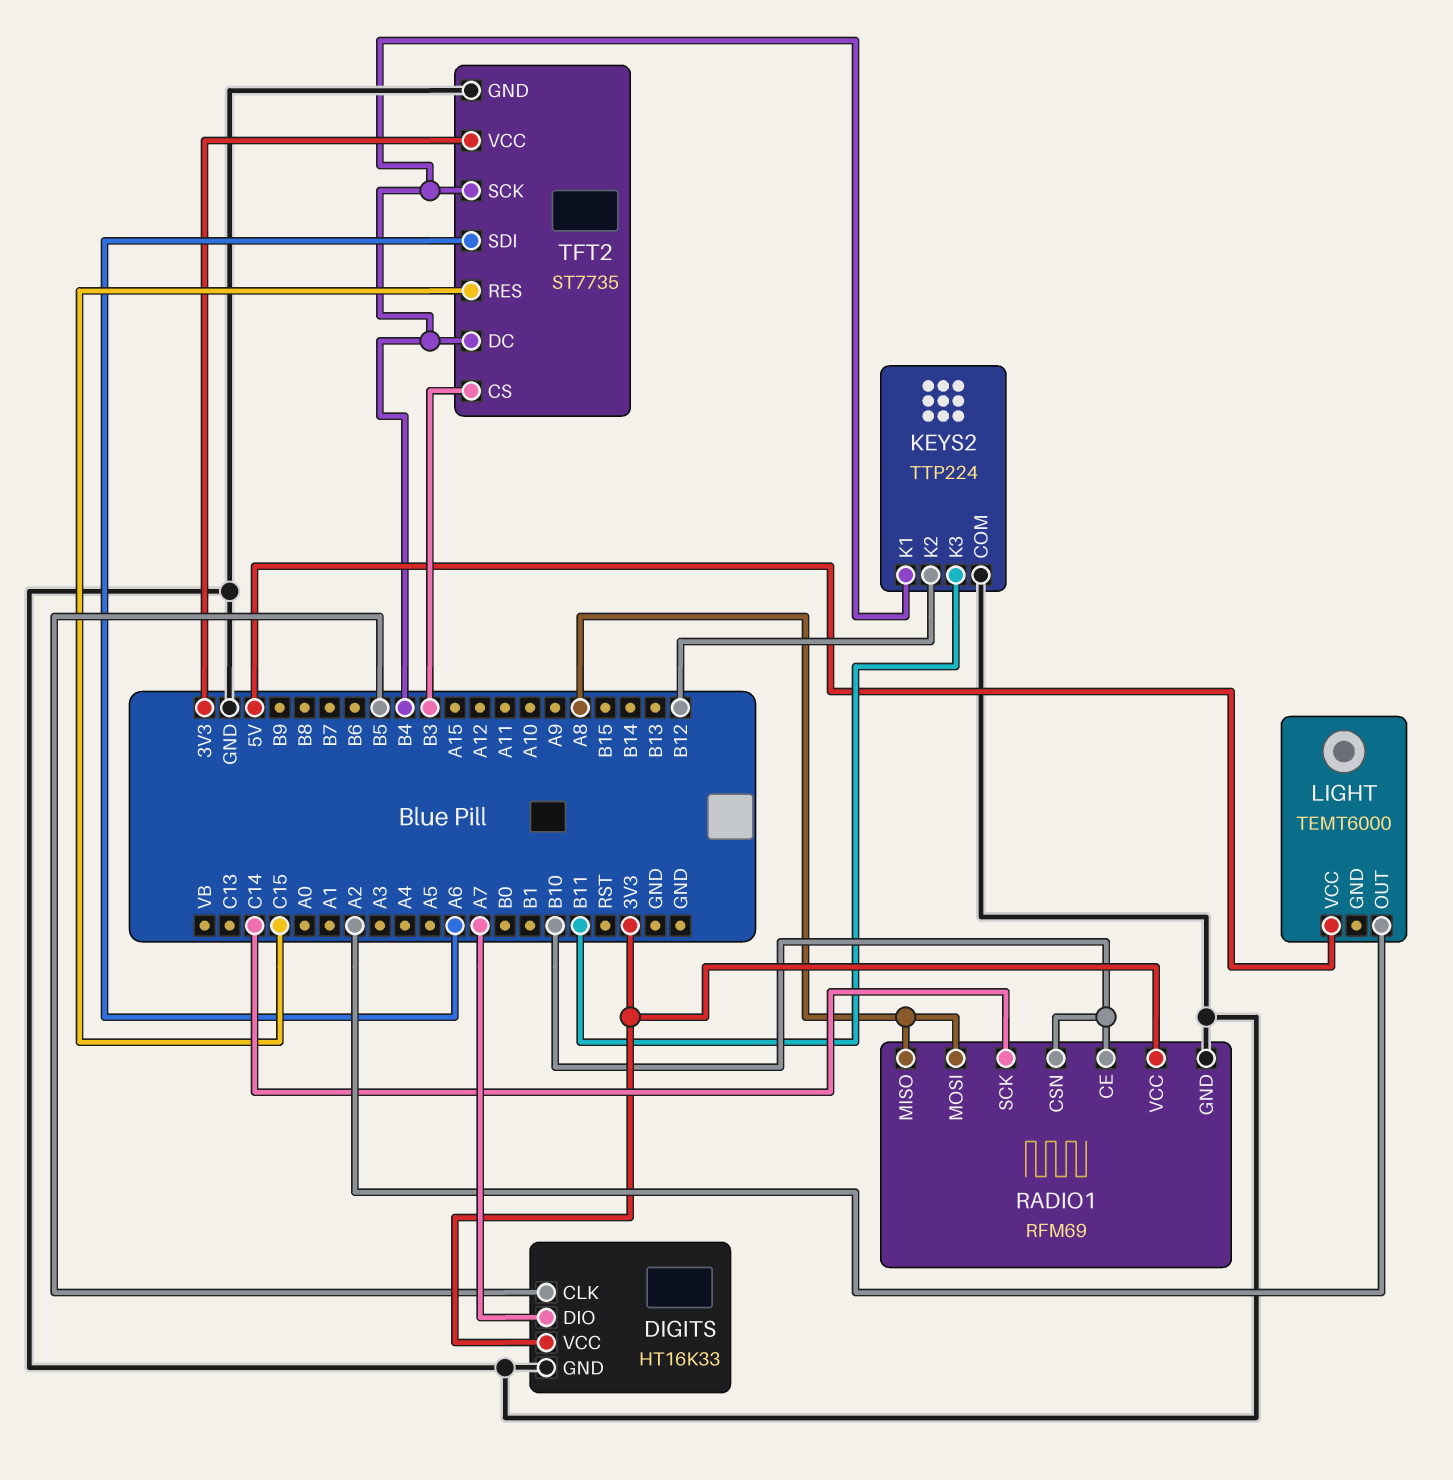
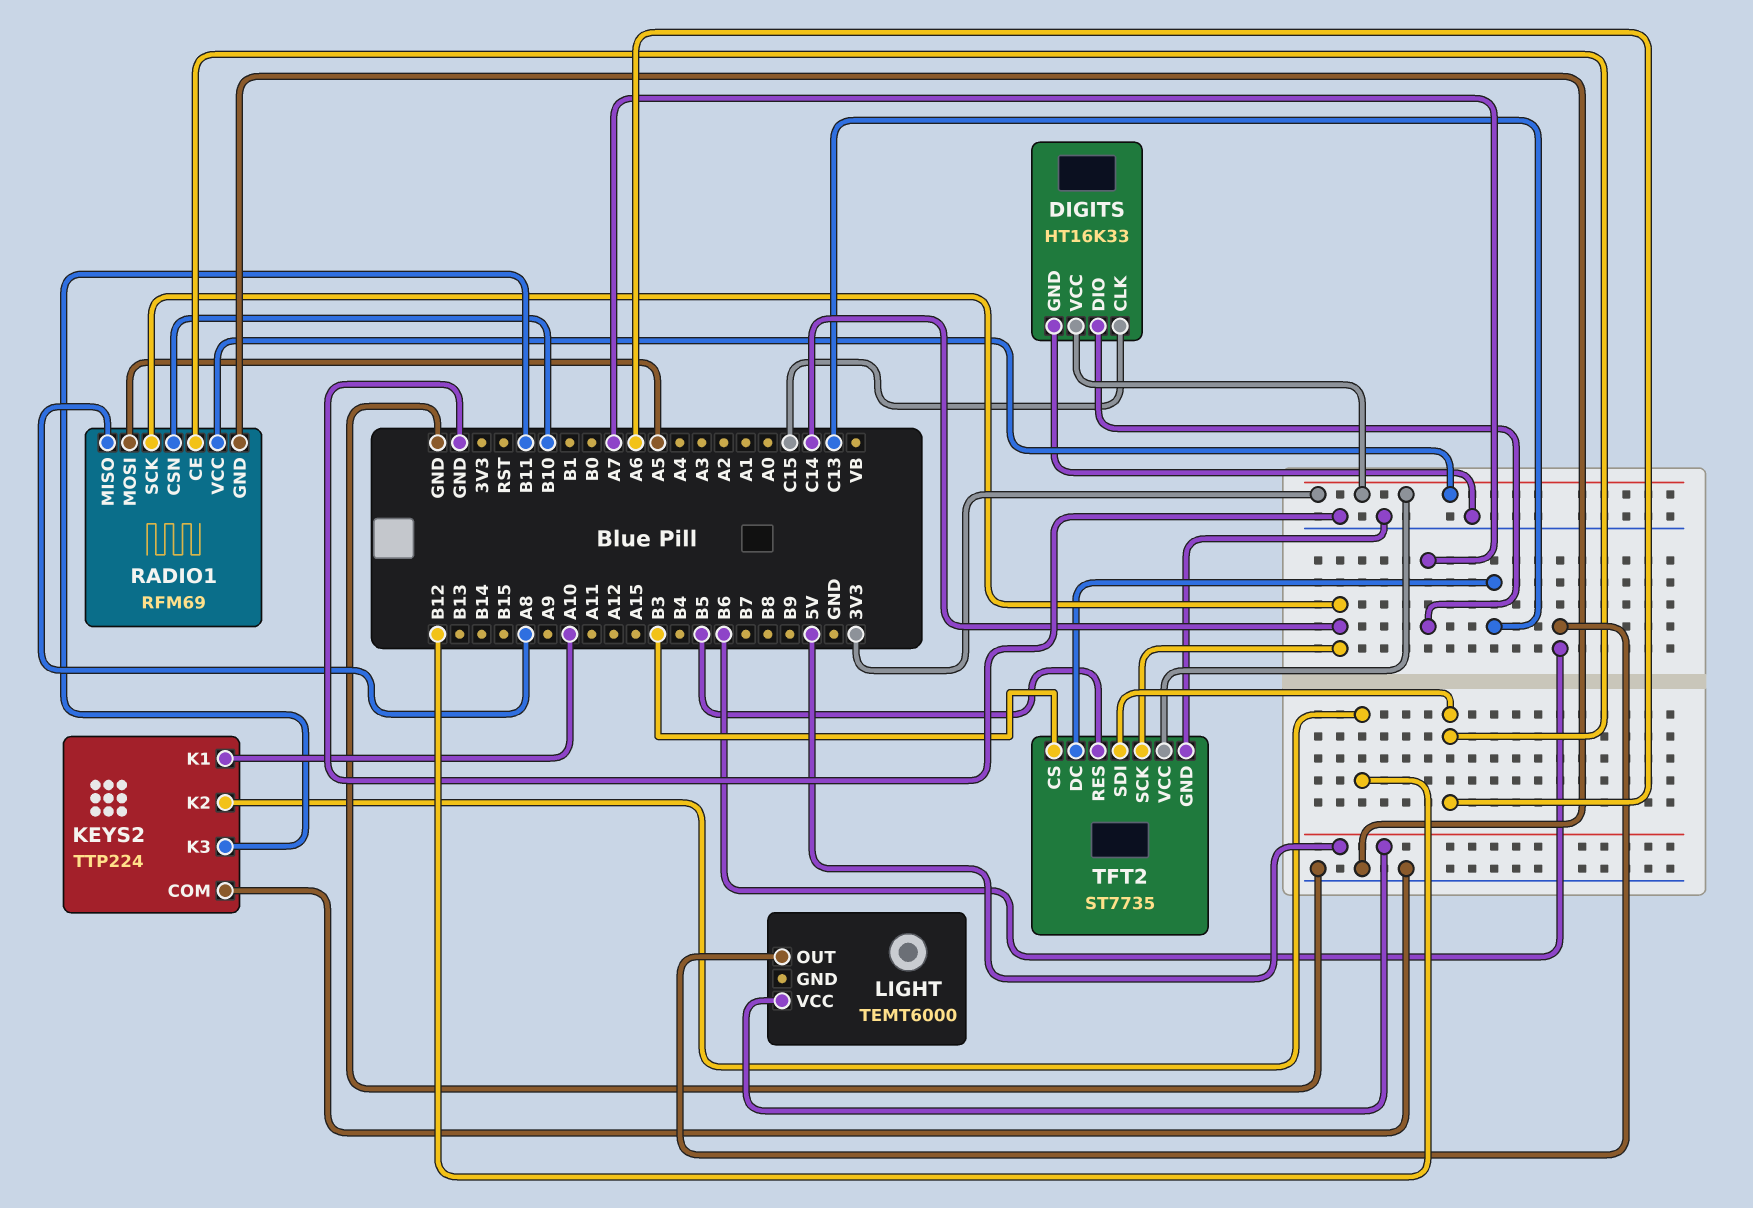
DIGITS pin CLK: B5 -> C15
KEYS2 pin K1: B4 -> A10
LIGHT pin OUT: A2 -> B6
RADIO1 pin CE: B10 -> A6
RADIO1 pin MOSI: A8 -> A5
TFT2 pin DC: B4 -> C13
TFT2 pin RES: C15 -> B5
TFT2 pin SCK: B4 -> C14

